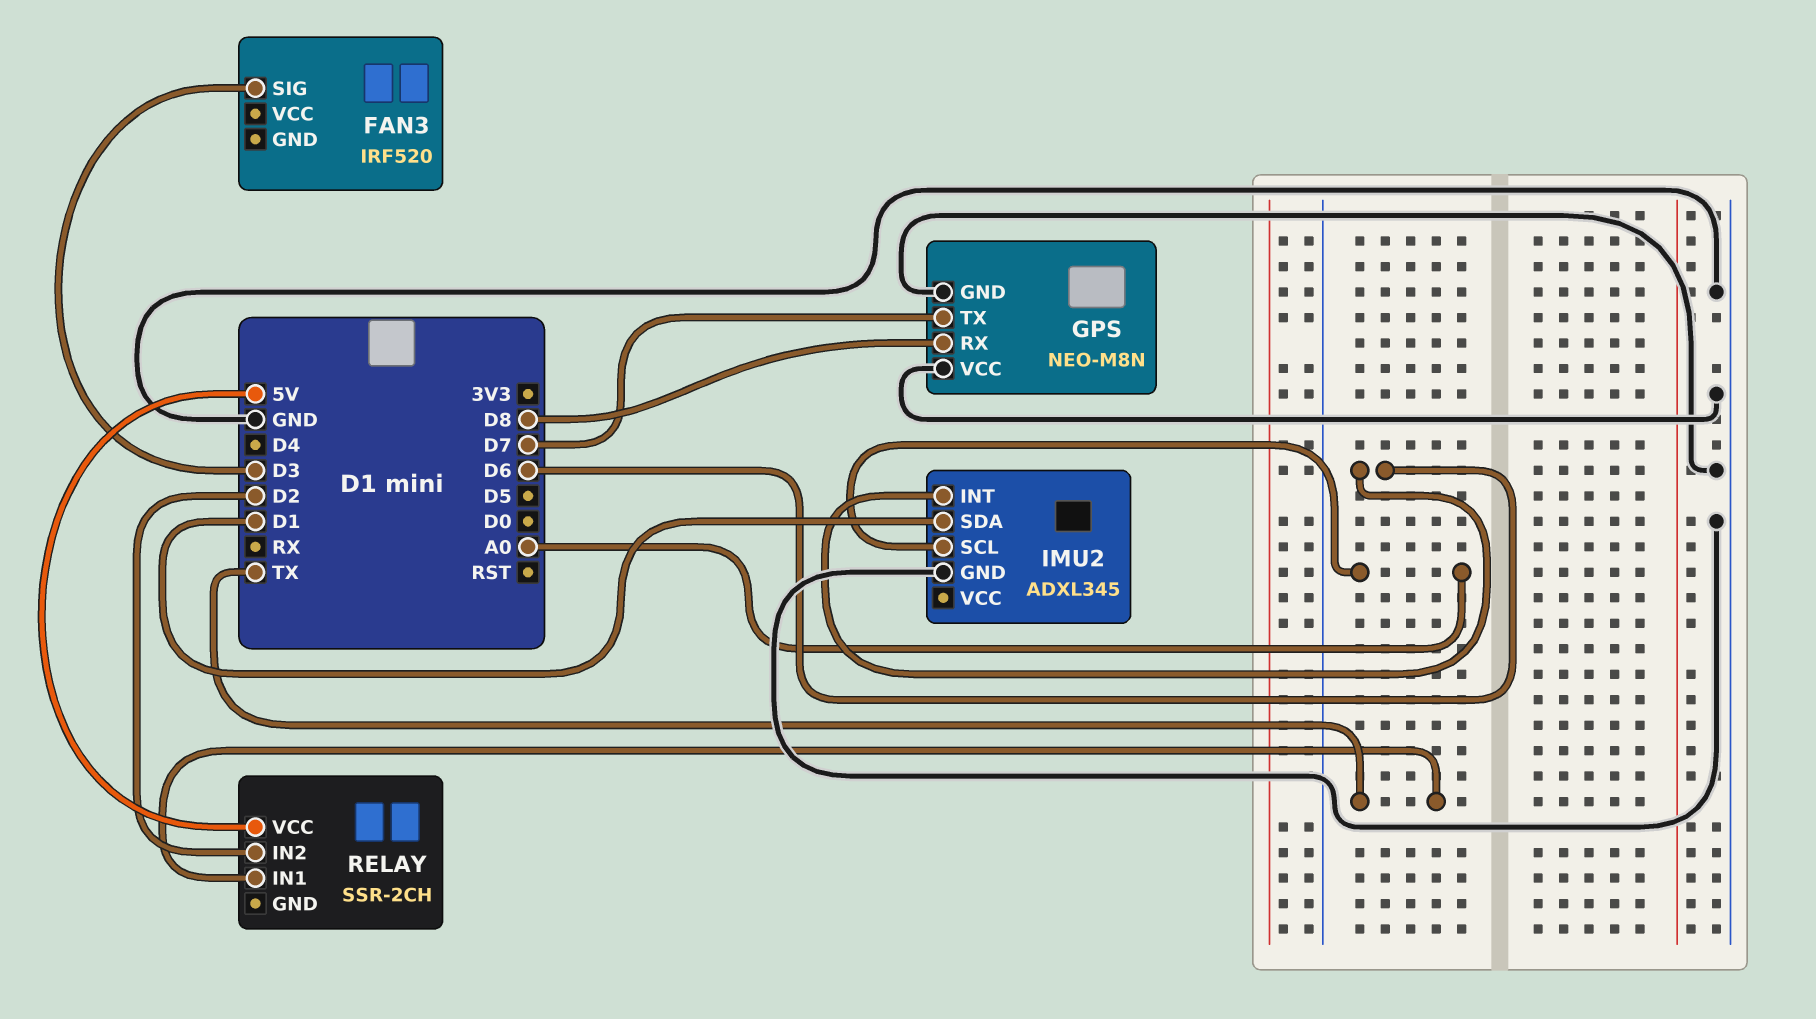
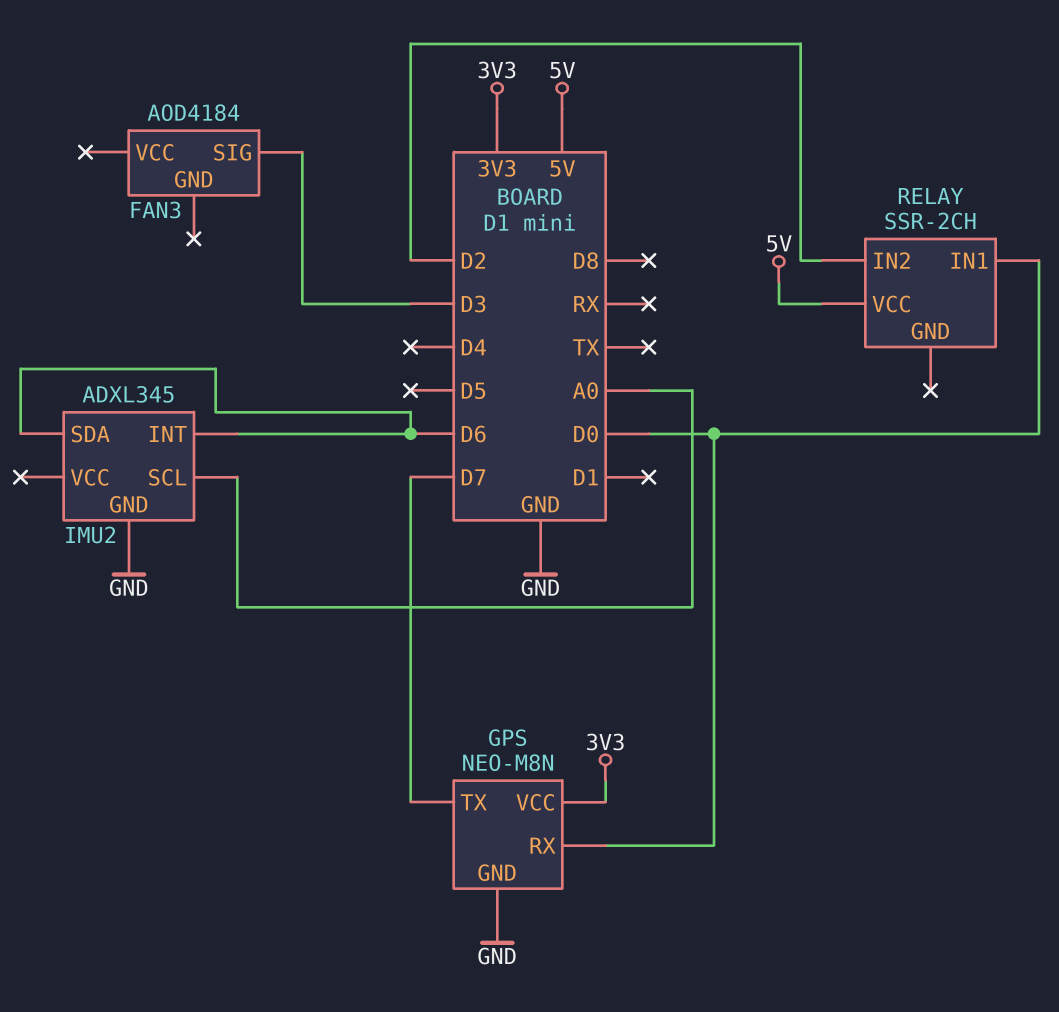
FAN3: IRF520 -> AOD4184
GPS pin RX: D8 -> D0
GPS pin VCC: GND -> 3V3
IMU2 pin SDA: D1 -> D6
RELAY pin IN1: TX -> D0

